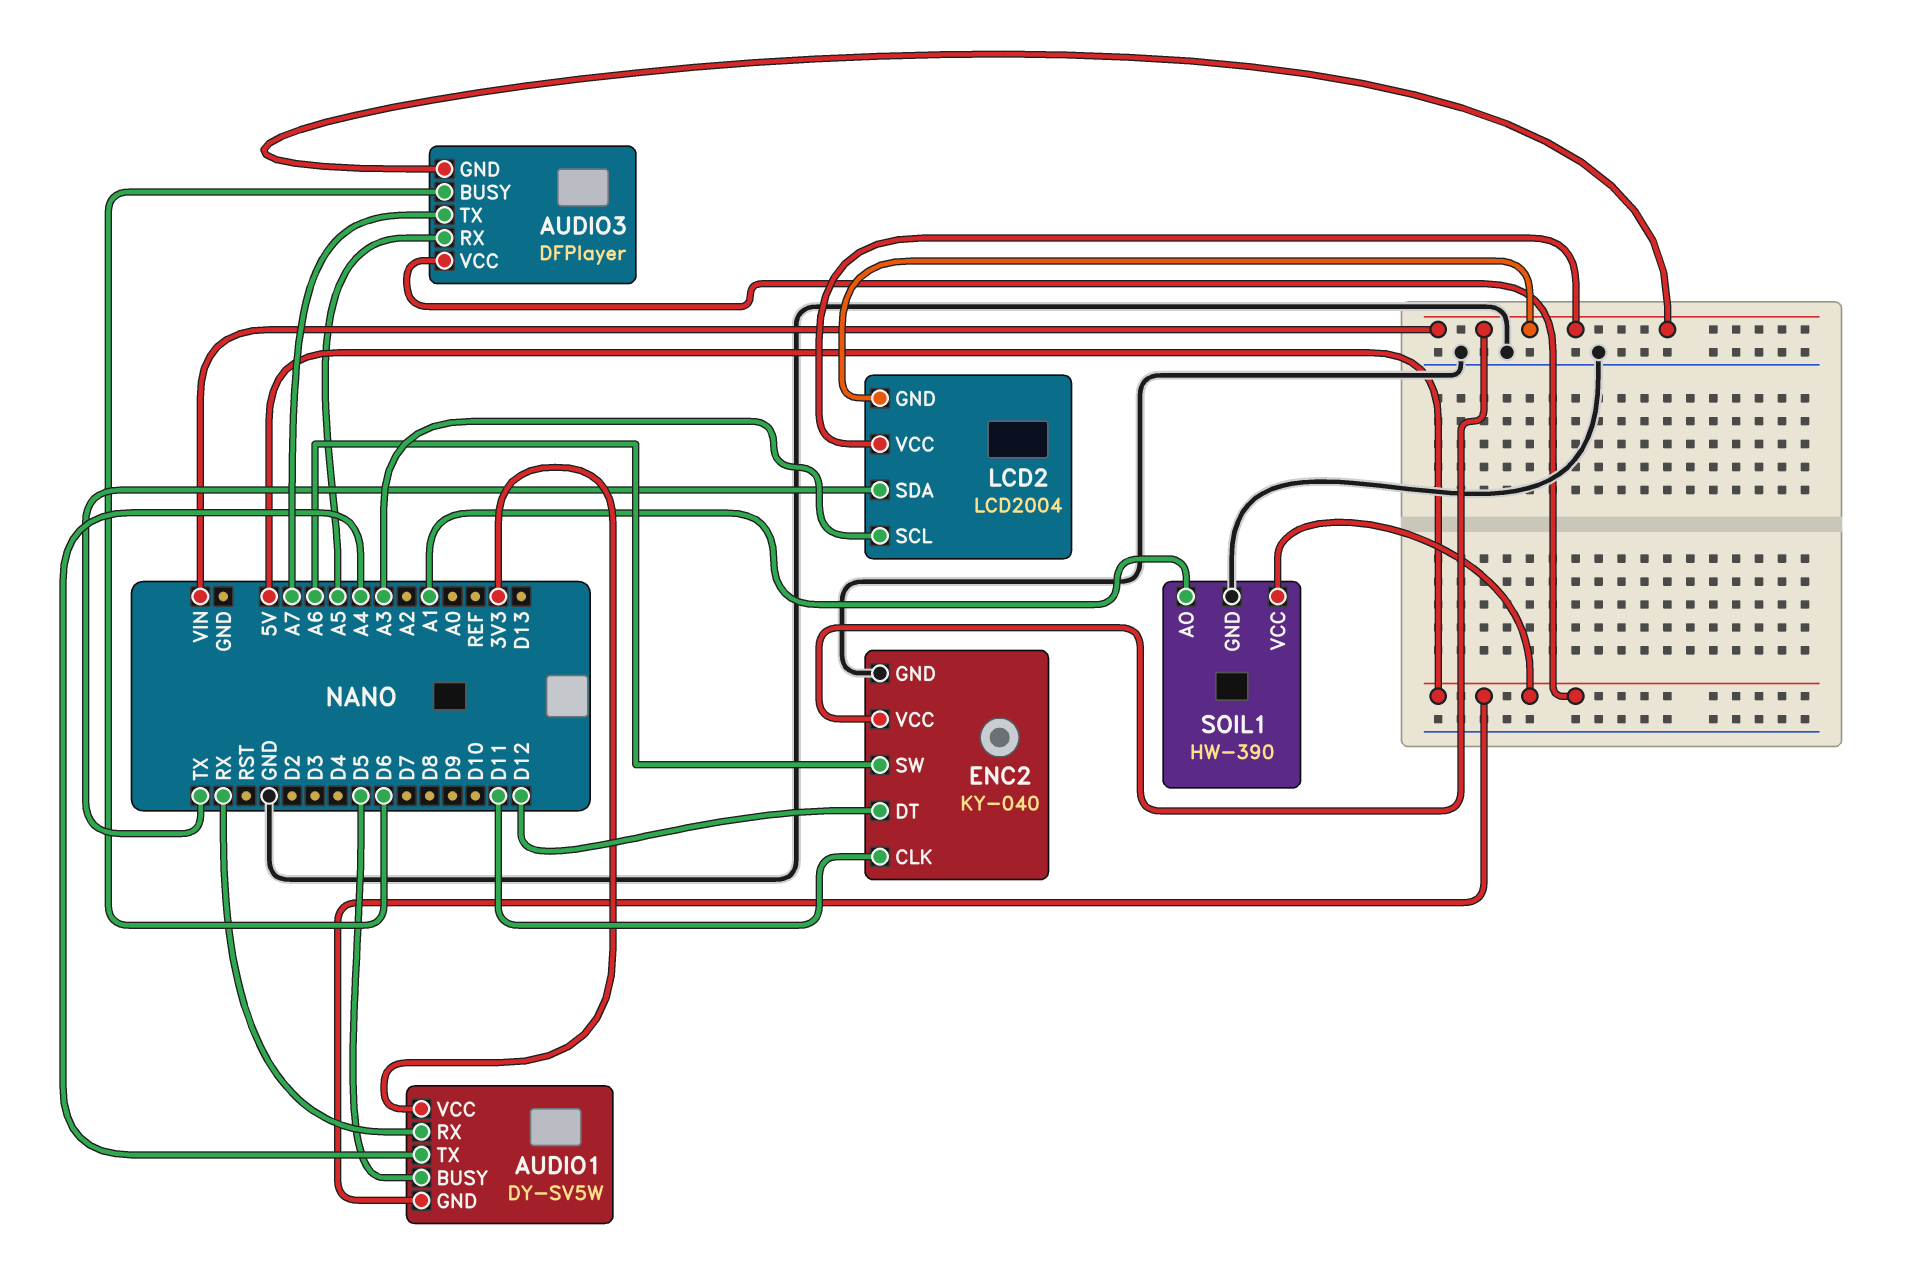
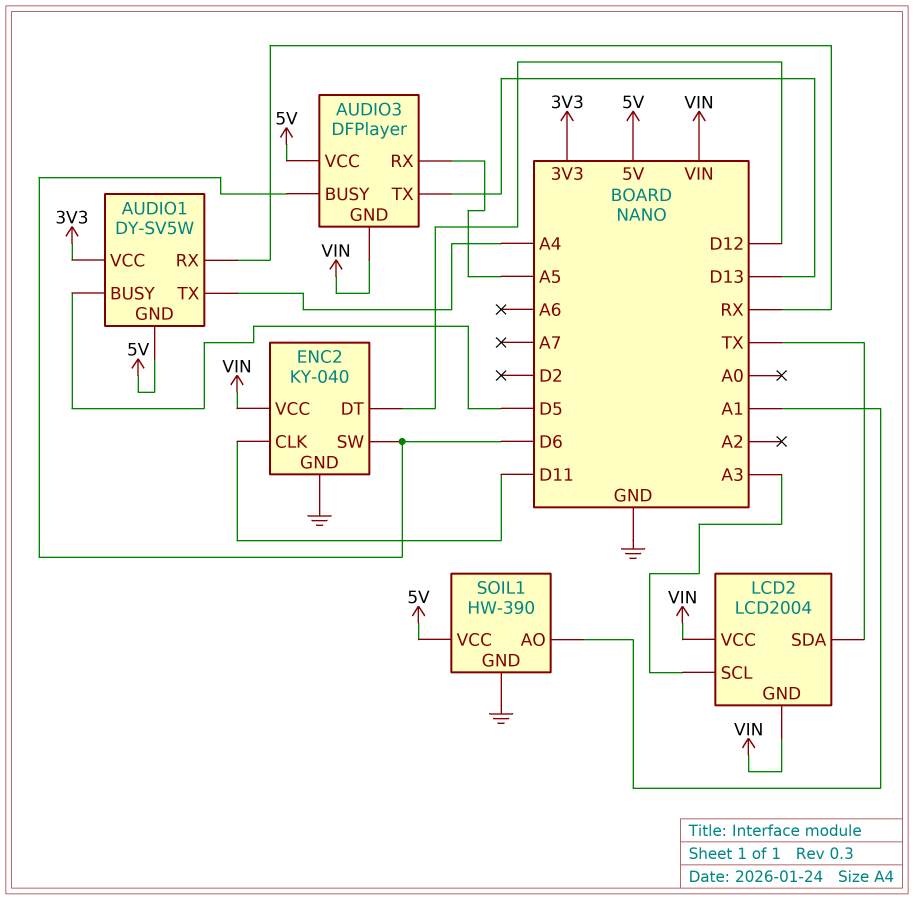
AUDIO3 pin TX: A7 -> D13
ENC2 pin SW: A6 -> D6

